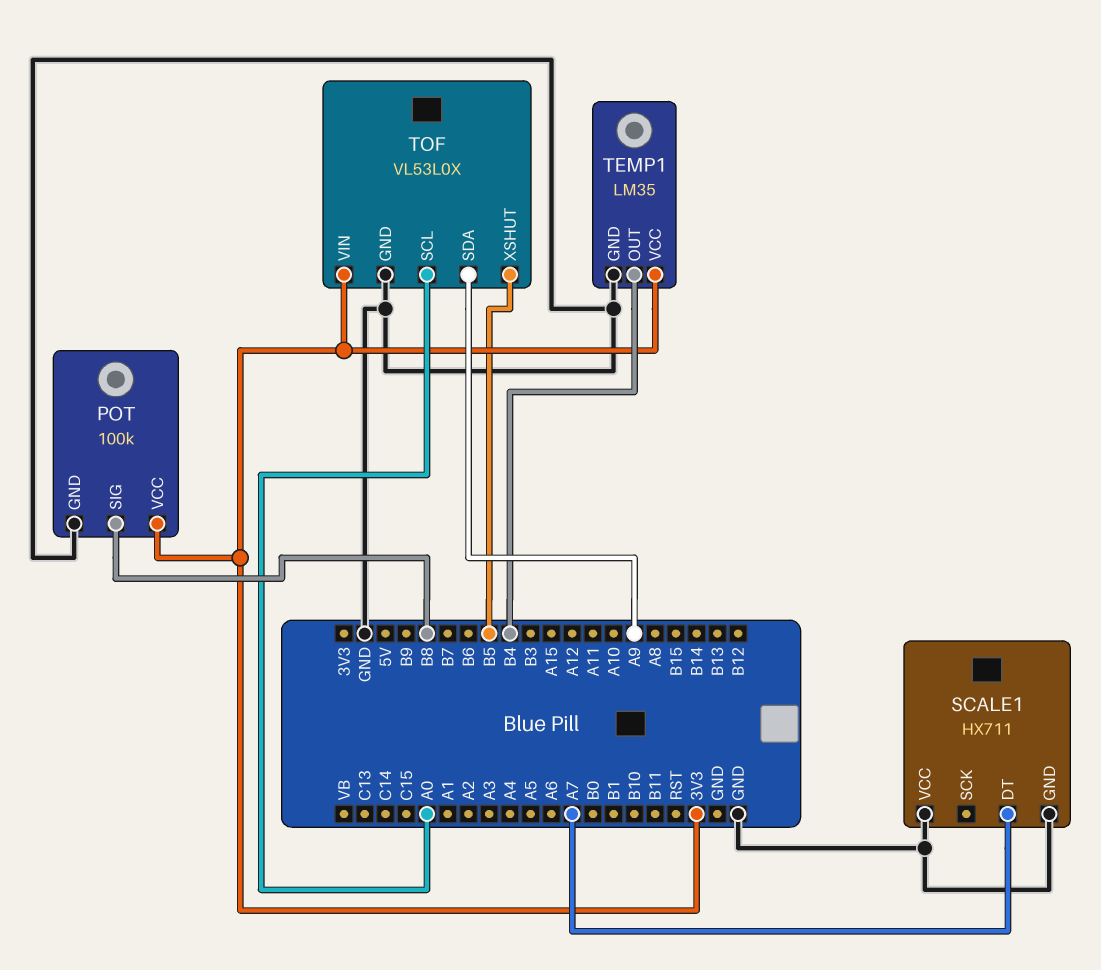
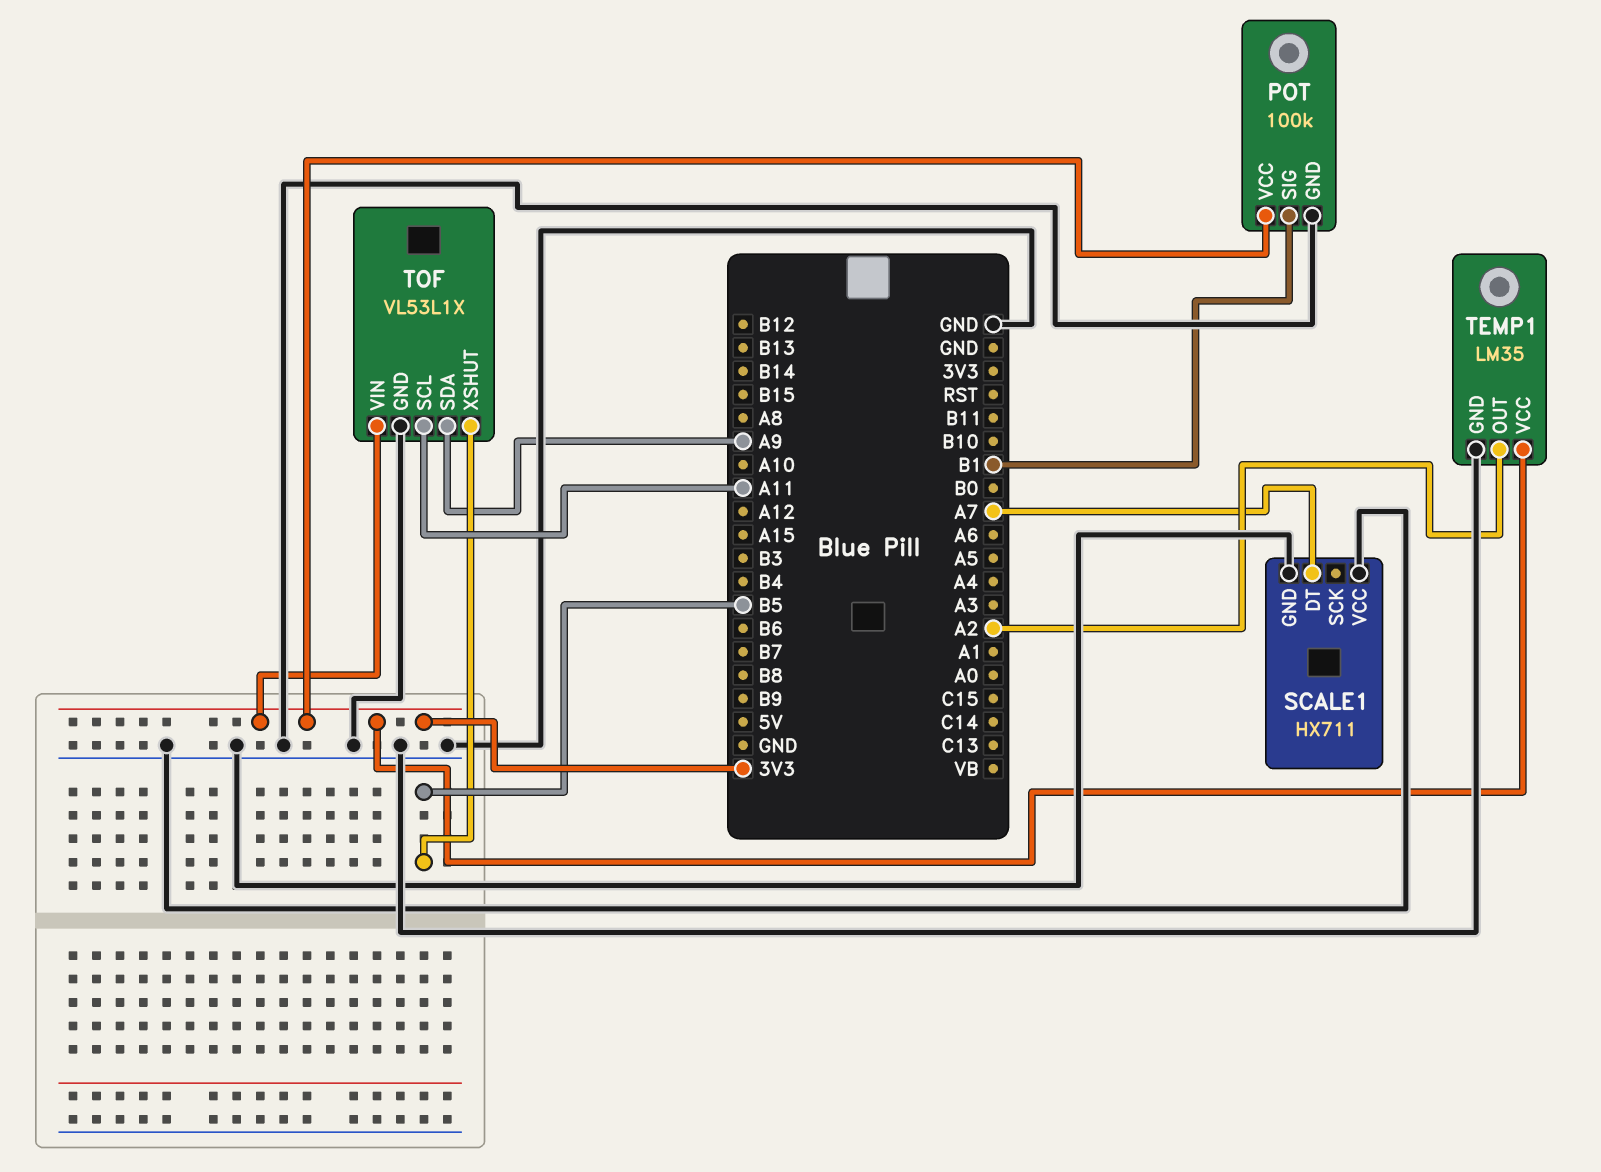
POT pin SIG: B8 -> B1
TEMP1 pin OUT: B4 -> A2
TOF: VL53L0X -> VL53L1X
TOF pin SCL: A0 -> A11

